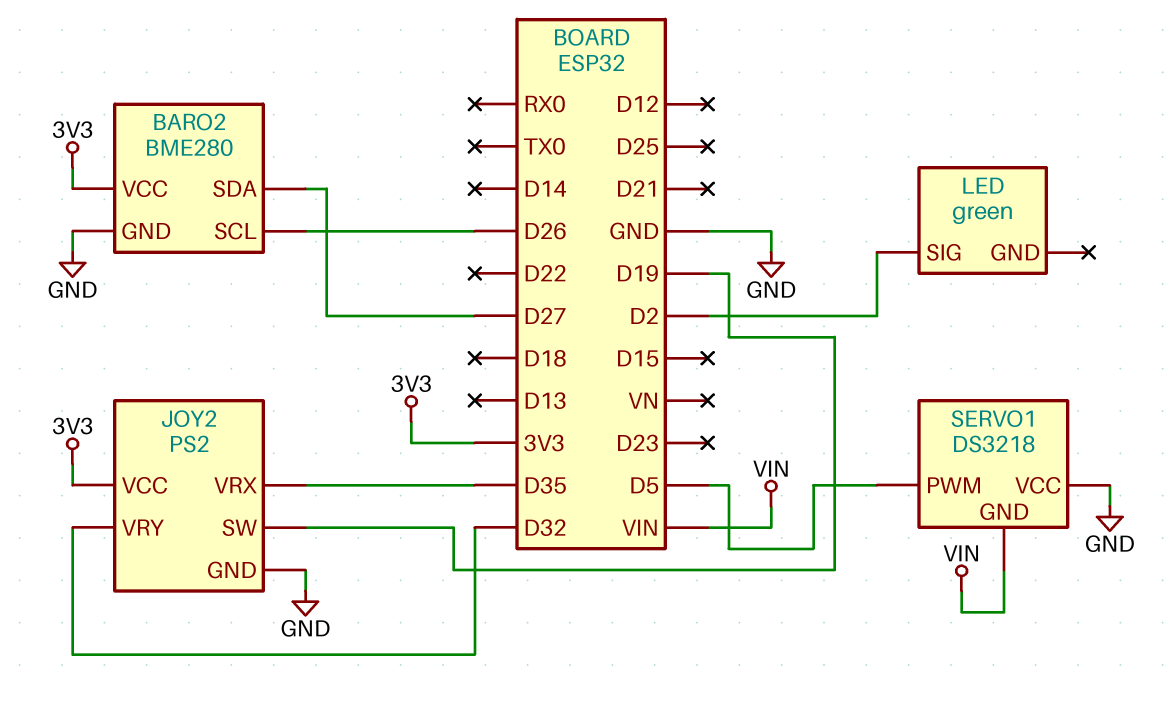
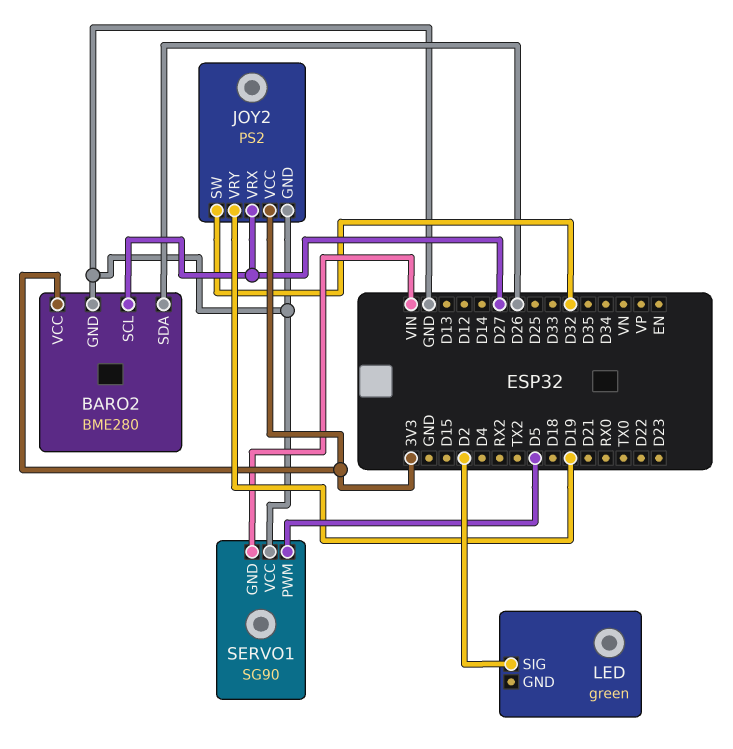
BARO2 pin SCL: D26 -> D27
BARO2 pin SDA: D27 -> D26
JOY2 pin SW: D19 -> D32
JOY2 pin VRX: D35 -> D27
JOY2 pin VRY: D32 -> D19
SERVO1: DS3218 -> SG90

